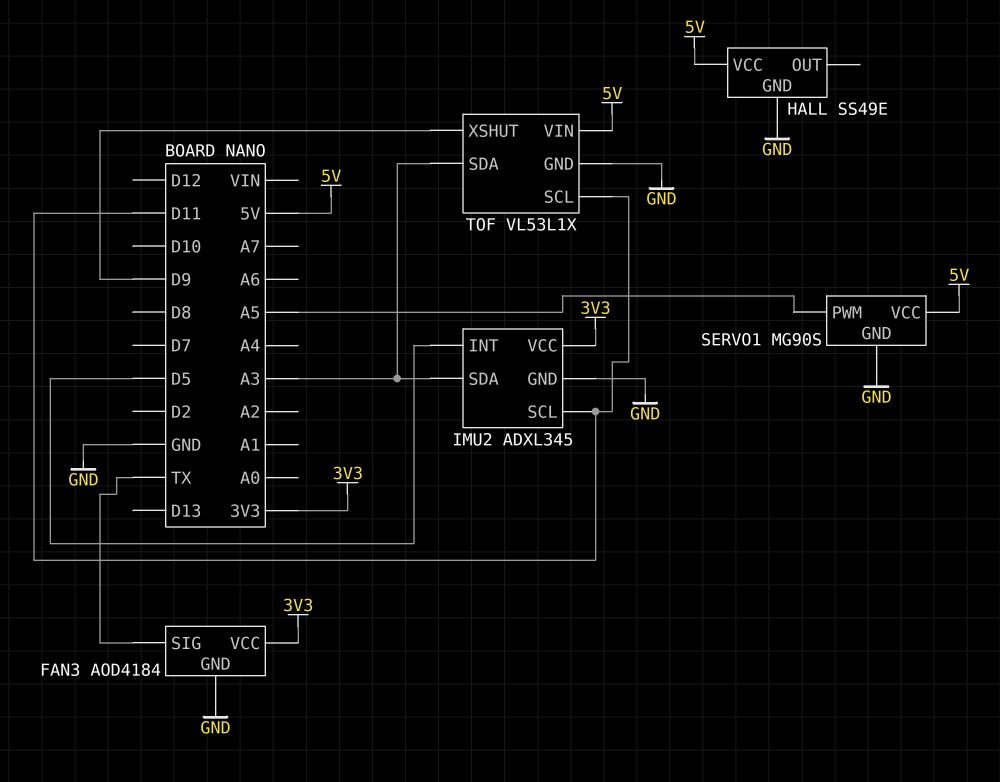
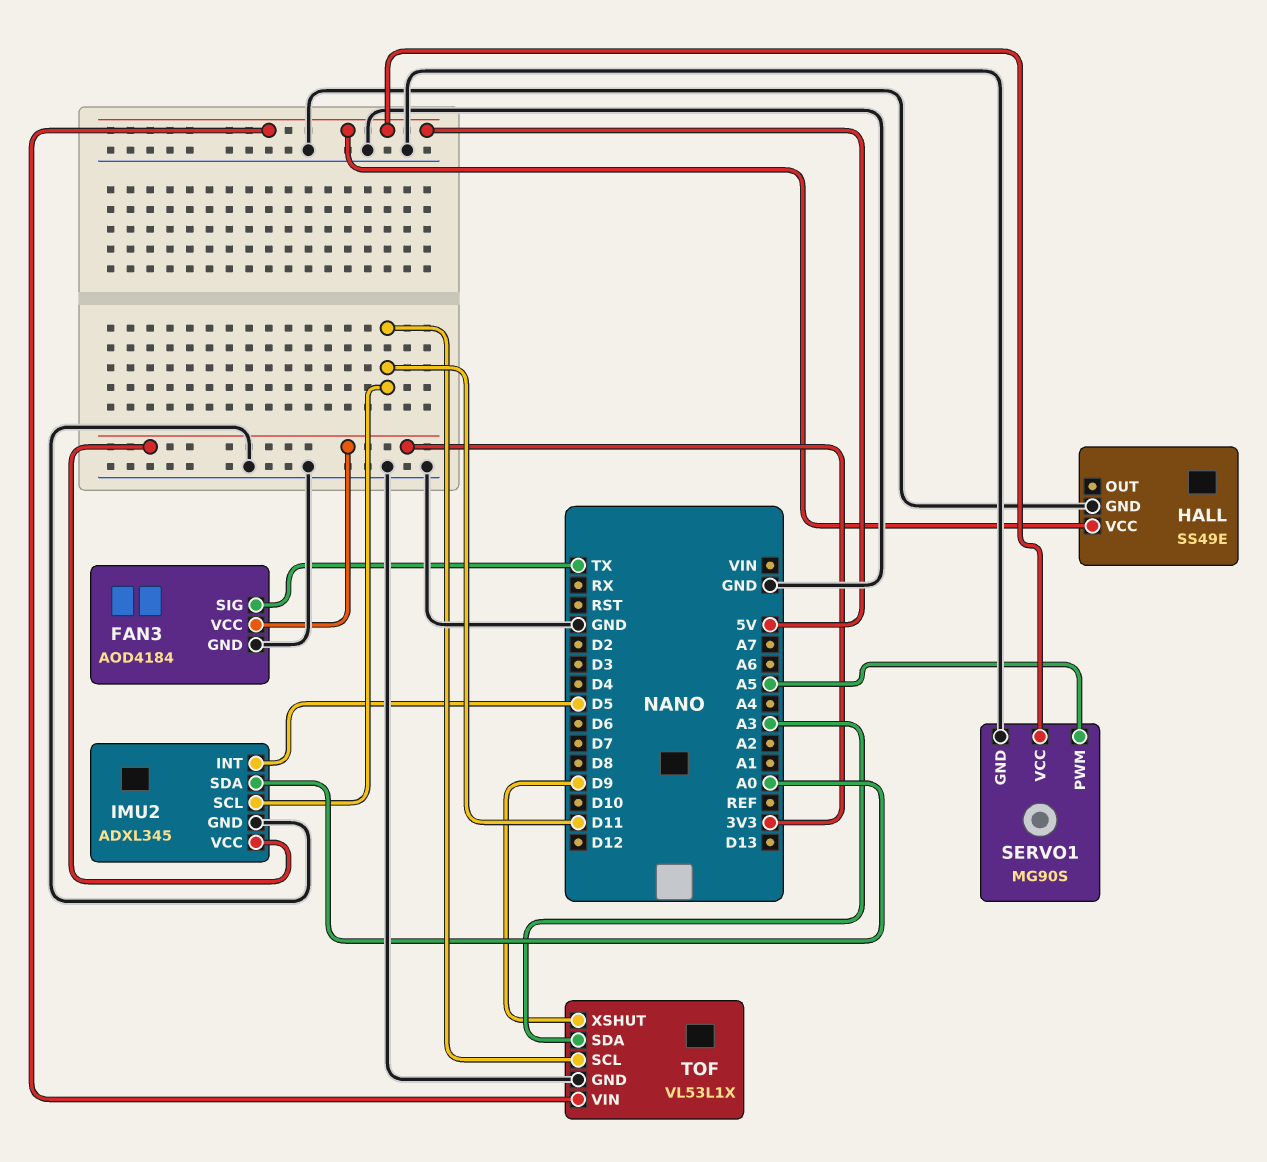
IMU2 pin SDA: A3 -> A0

